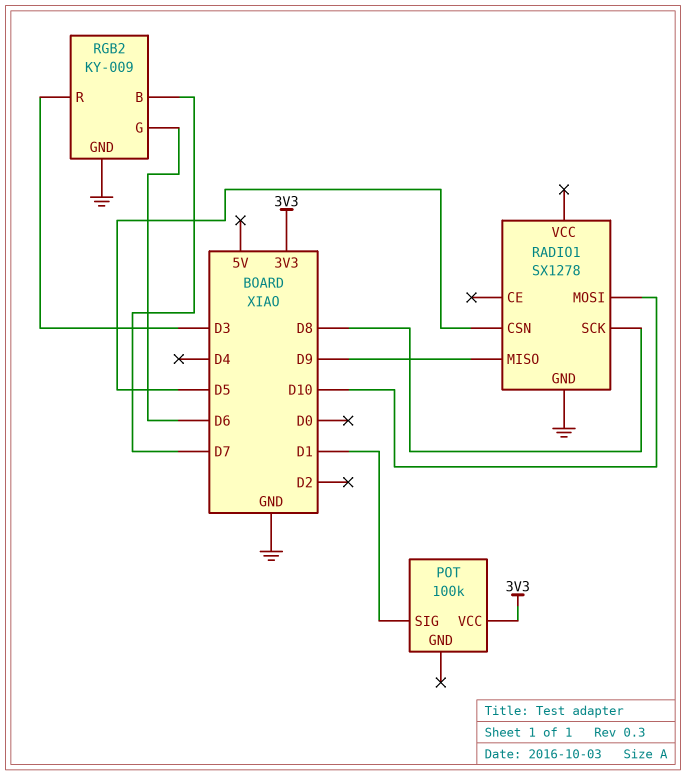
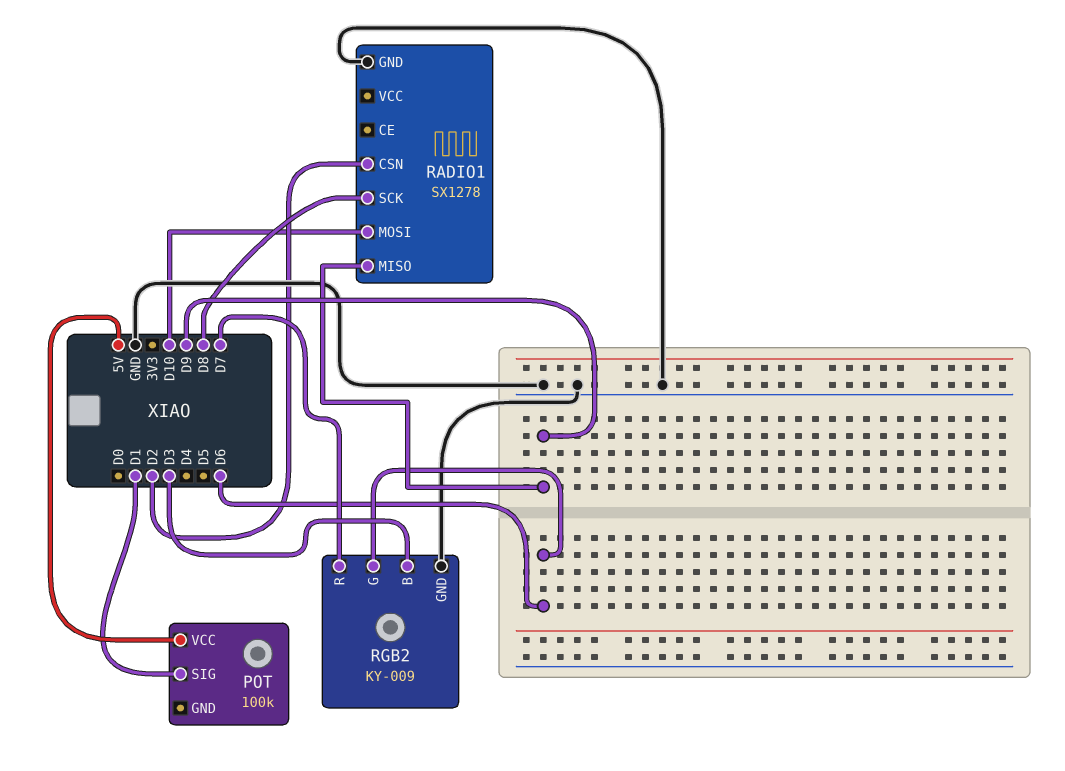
POT pin VCC: 3V3 -> 5V
RADIO1 pin CSN: D5 -> D2
RGB2 pin B: D7 -> D3
RGB2 pin R: D3 -> D7

